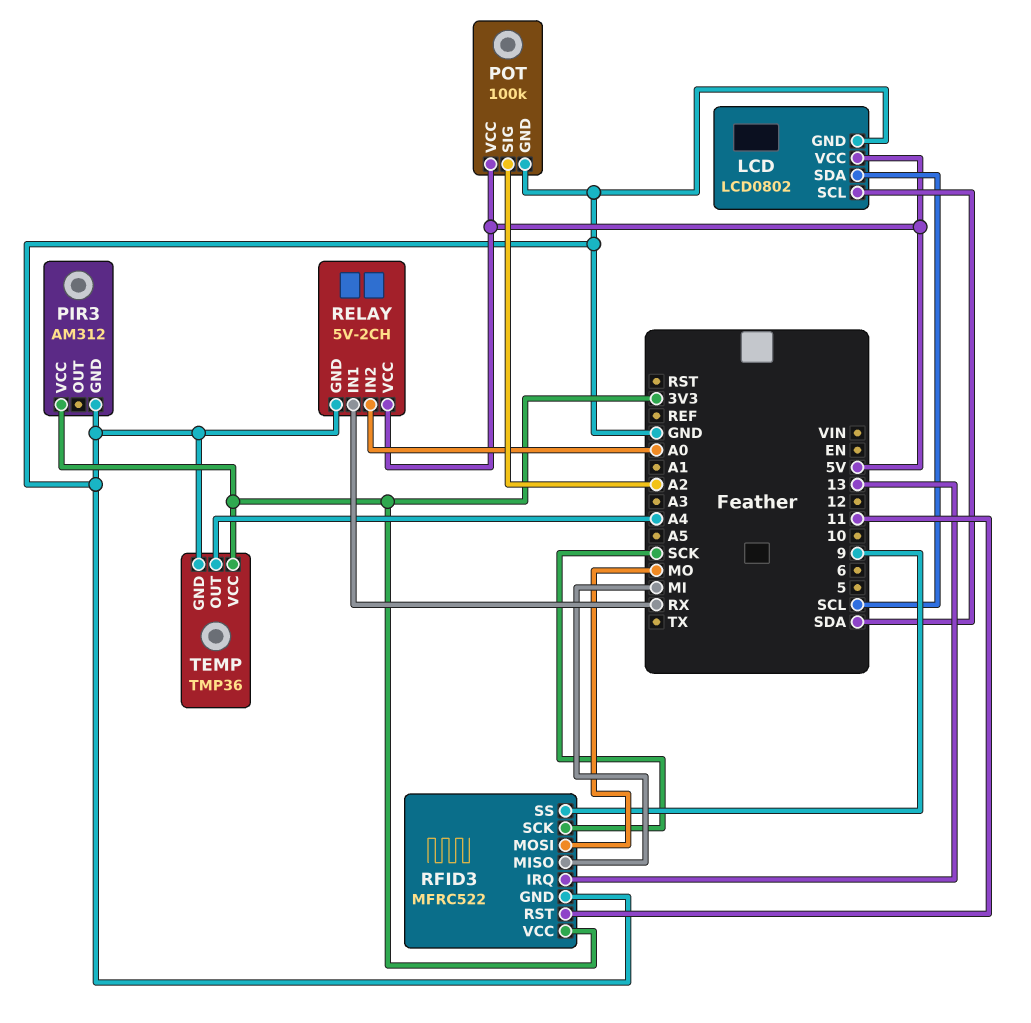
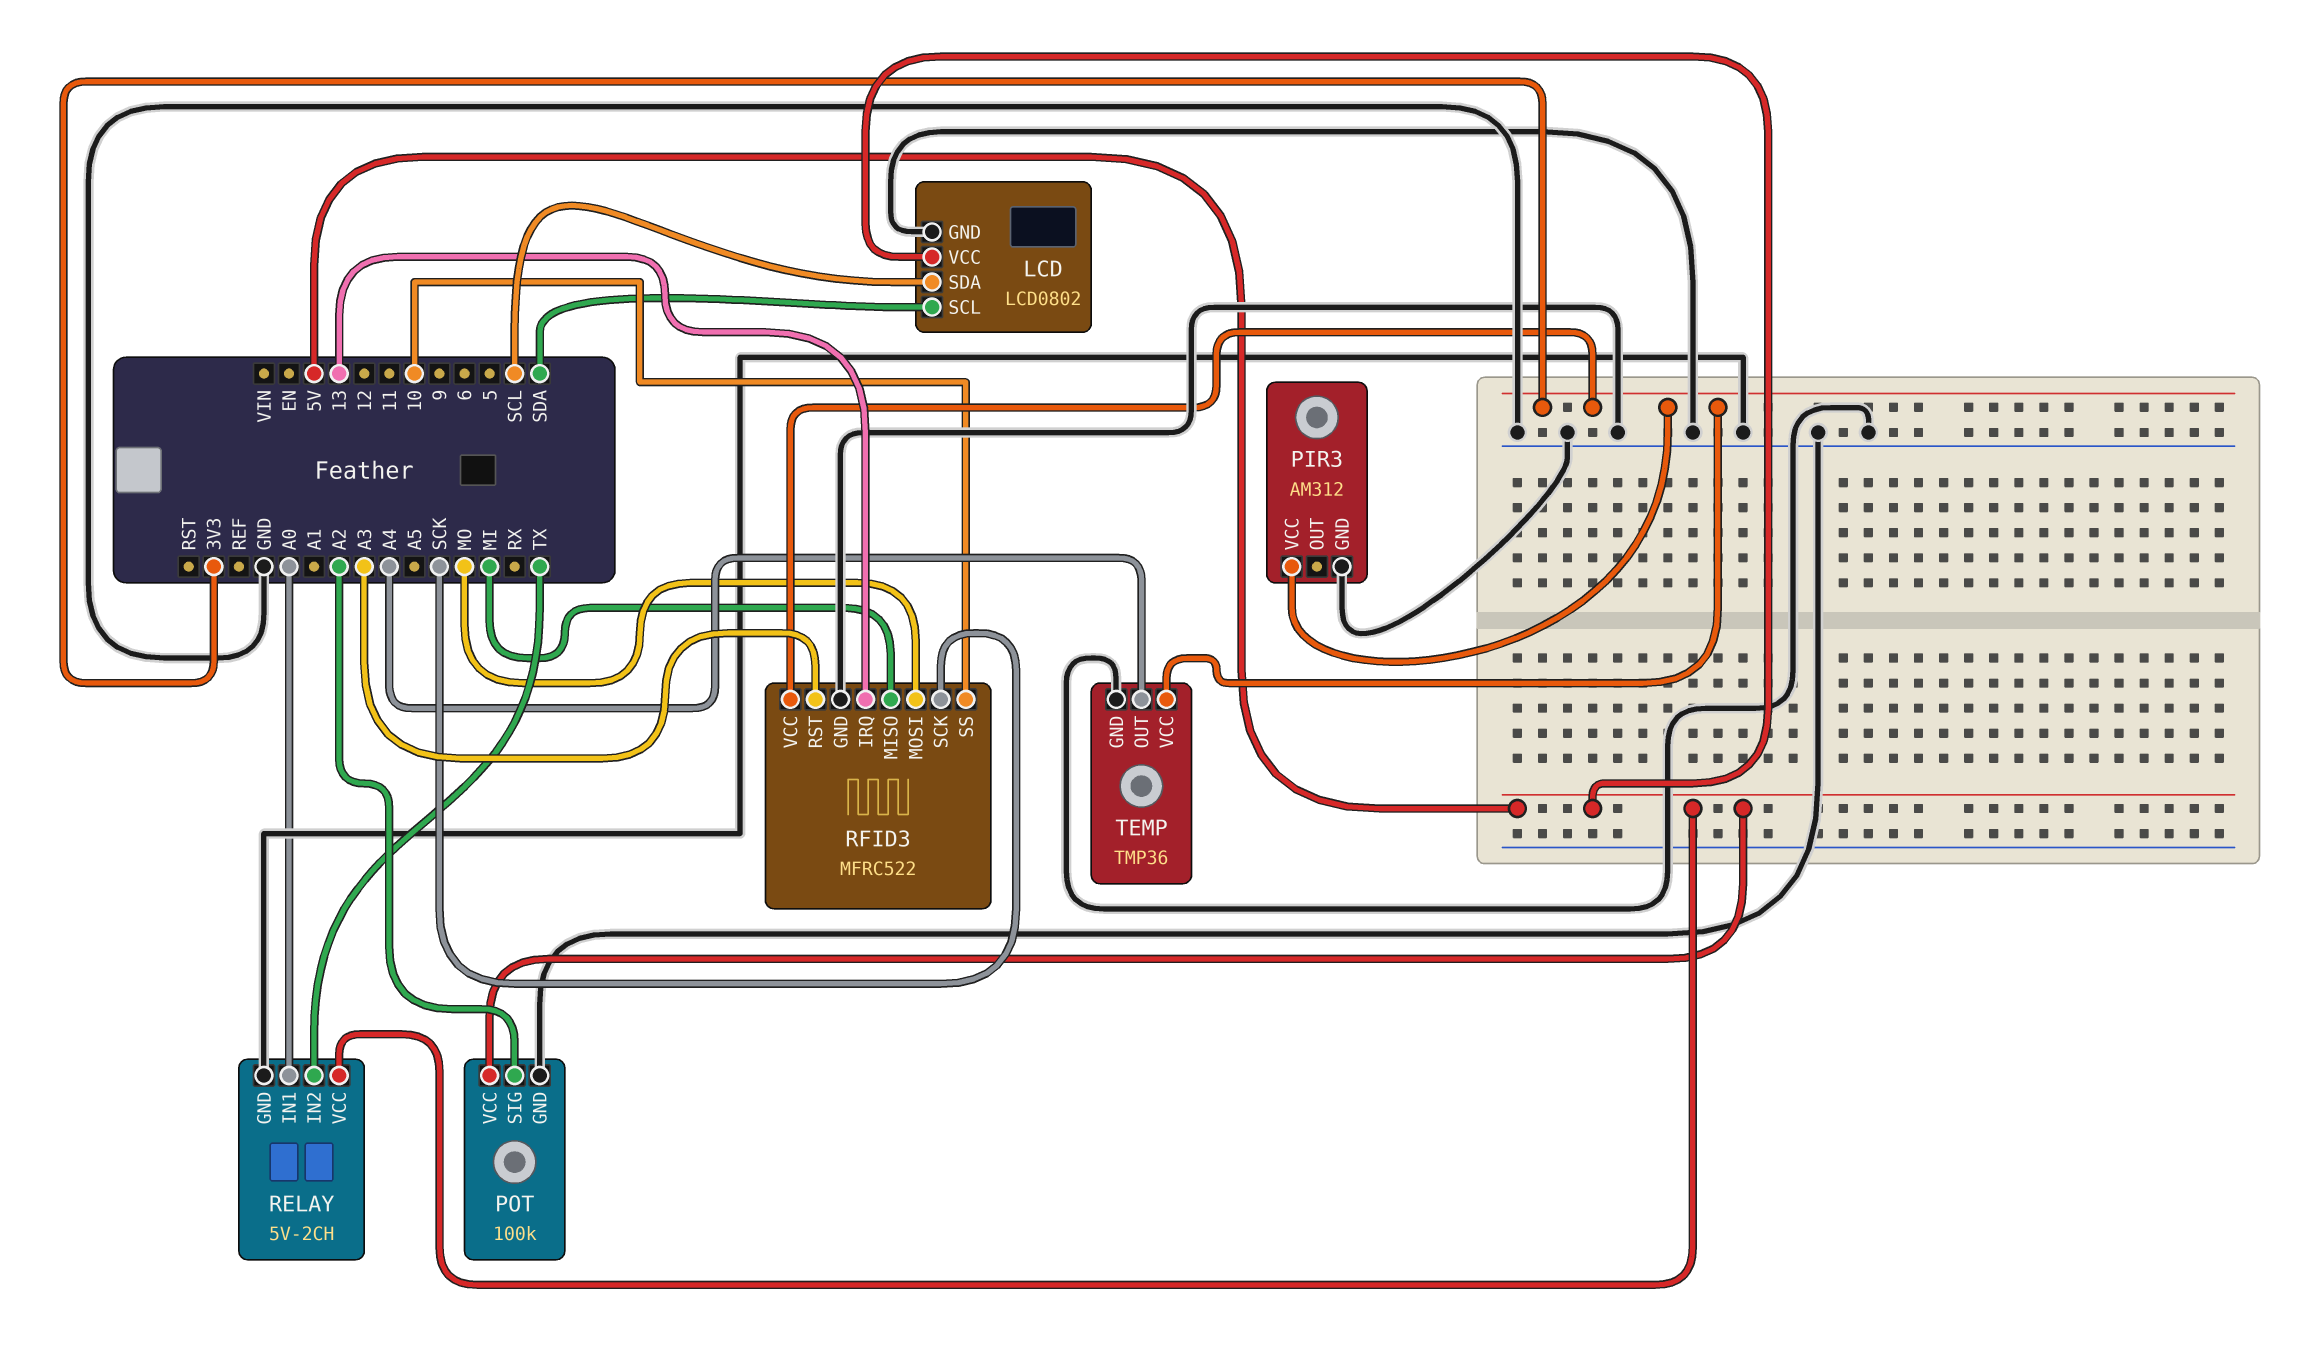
RELAY pin IN1: RX -> A0
RELAY pin IN2: A0 -> TX
RFID3 pin RST: 11 -> A3
RFID3 pin SS: 9 -> 10

